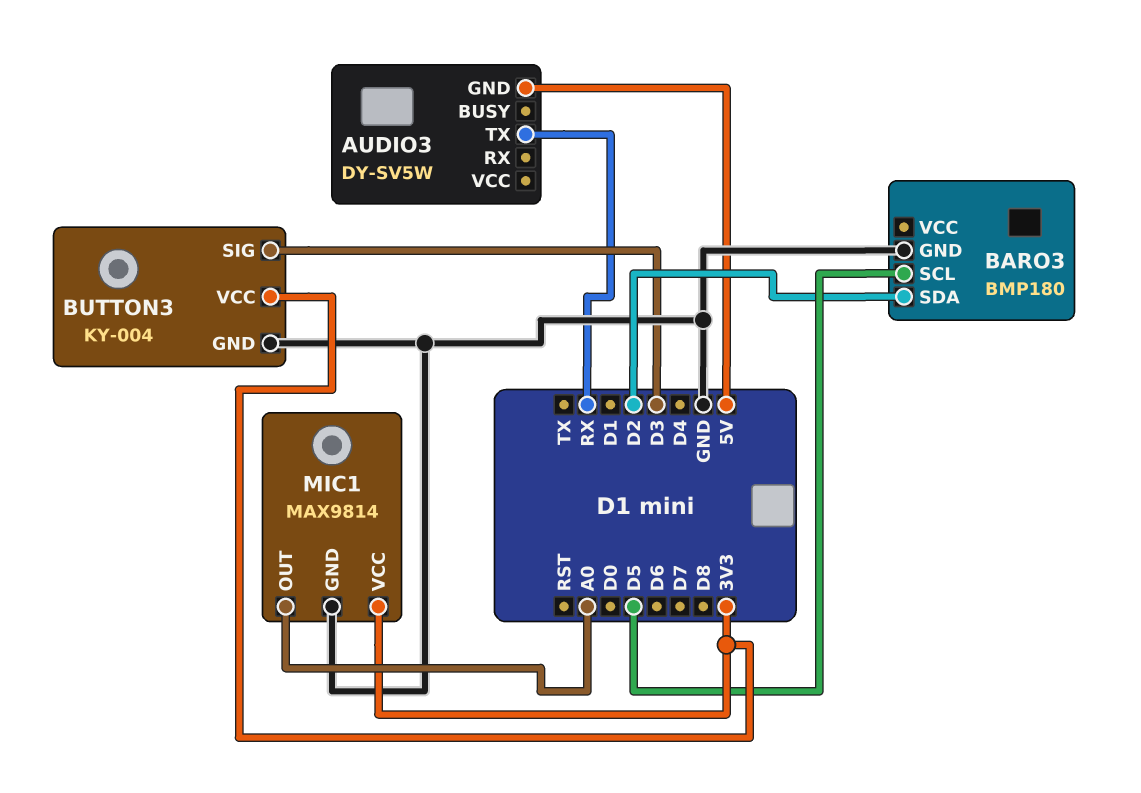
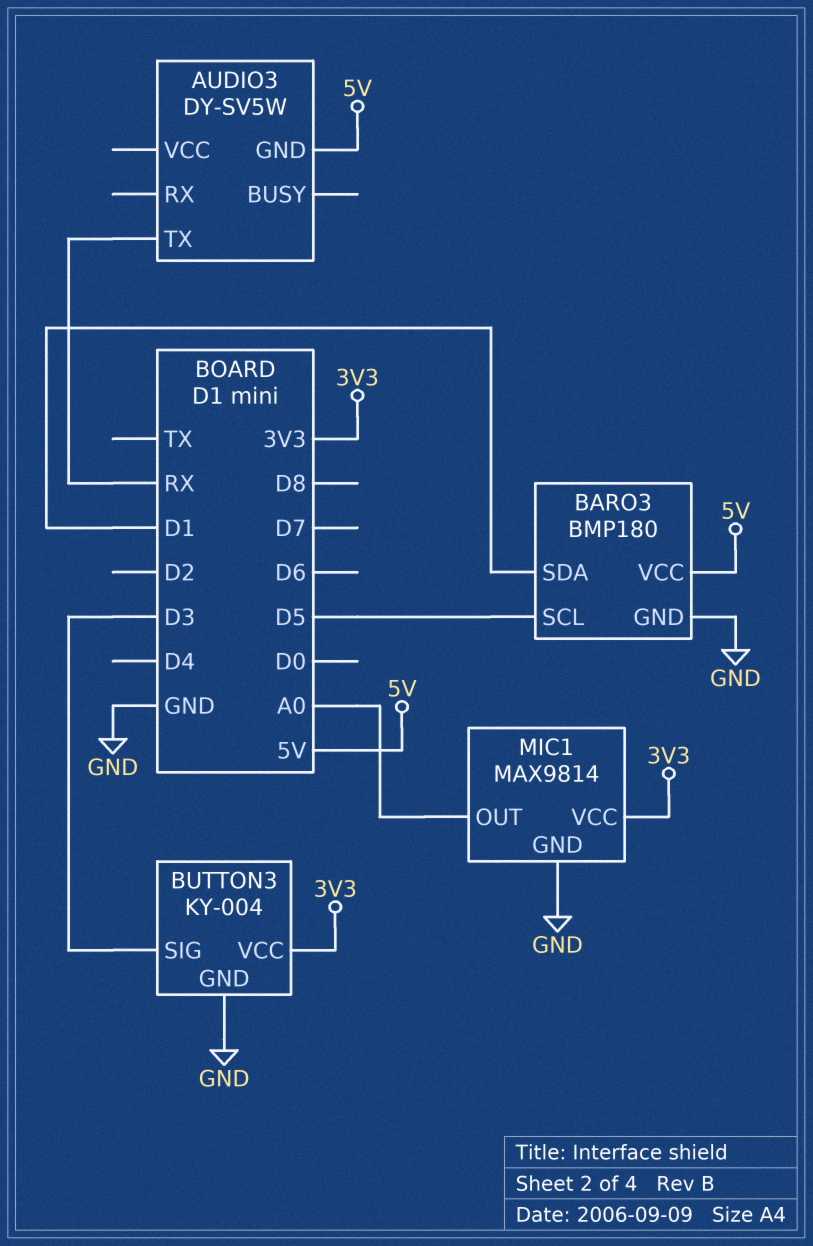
BARO3 pin SDA: D2 -> D1
BARO3 pin VCC: none -> 5V

